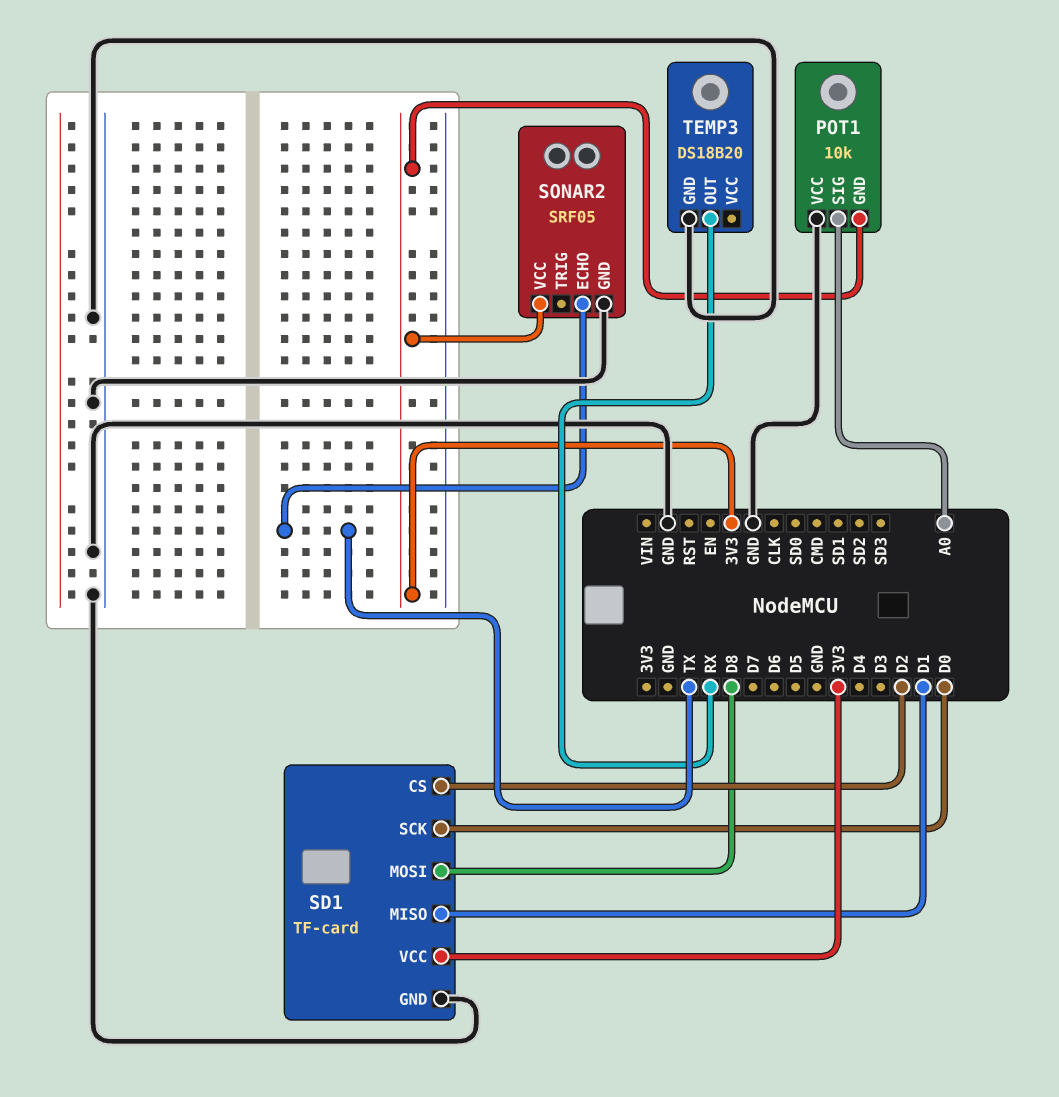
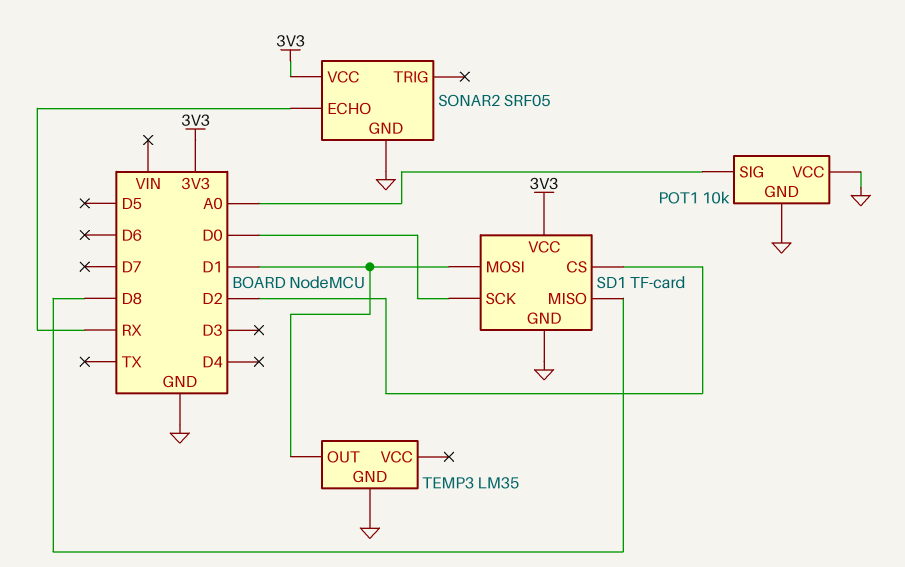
POT1 pin GND: 3V3 -> GND
SD1 pin MISO: D1 -> D8
SD1 pin MOSI: D8 -> D1
SONAR2 pin ECHO: TX -> RX
TEMP3: DS18B20 -> LM35
TEMP3 pin OUT: RX -> D1

